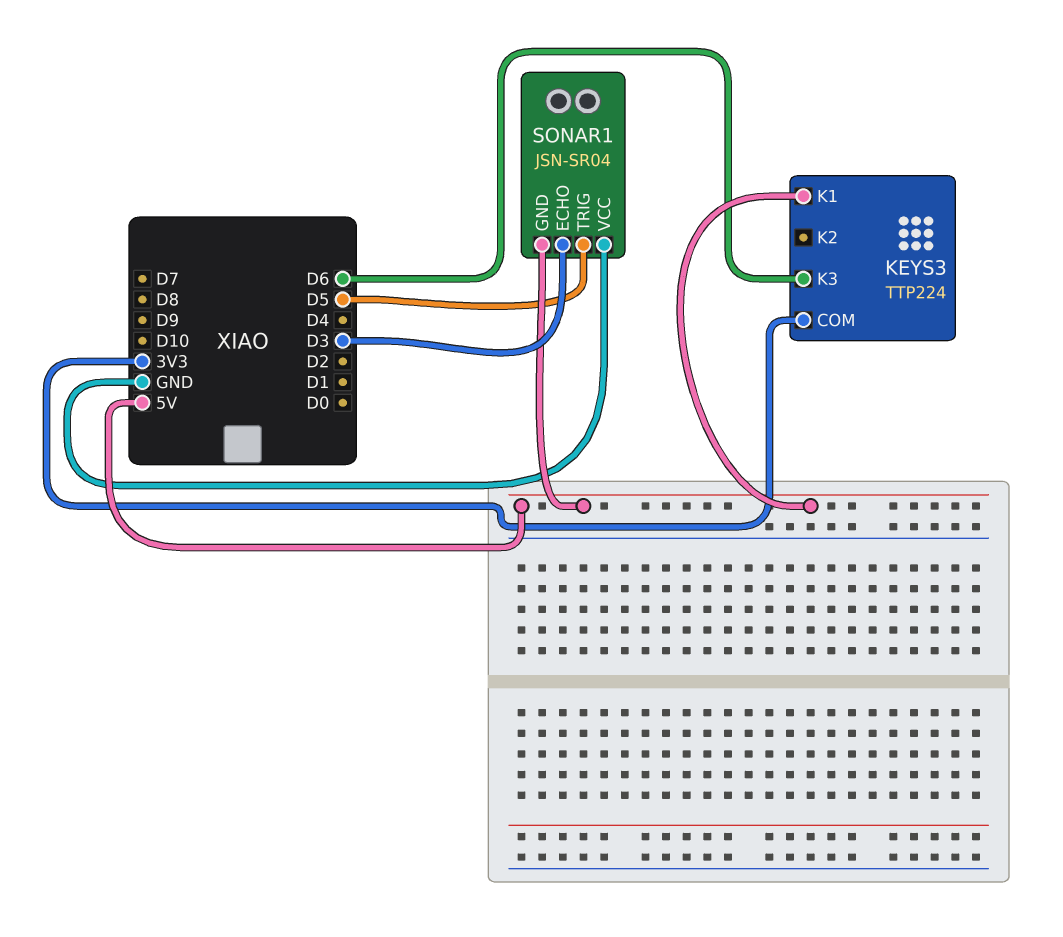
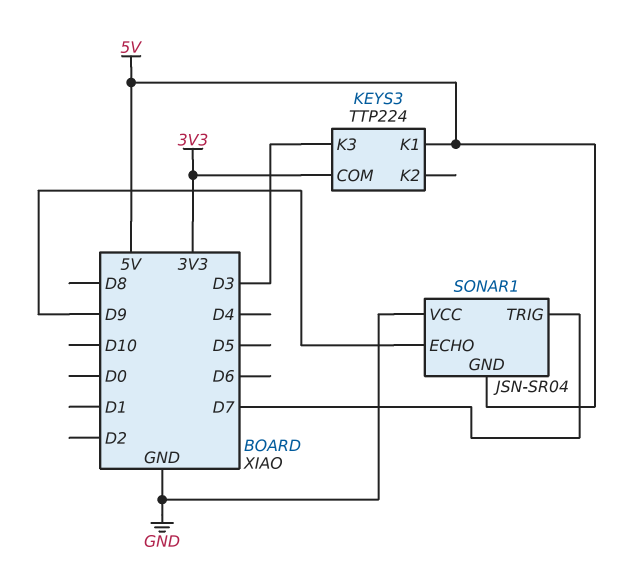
KEYS3 pin K3: D6 -> D3
SONAR1 pin ECHO: D3 -> D9
SONAR1 pin TRIG: D5 -> D7

